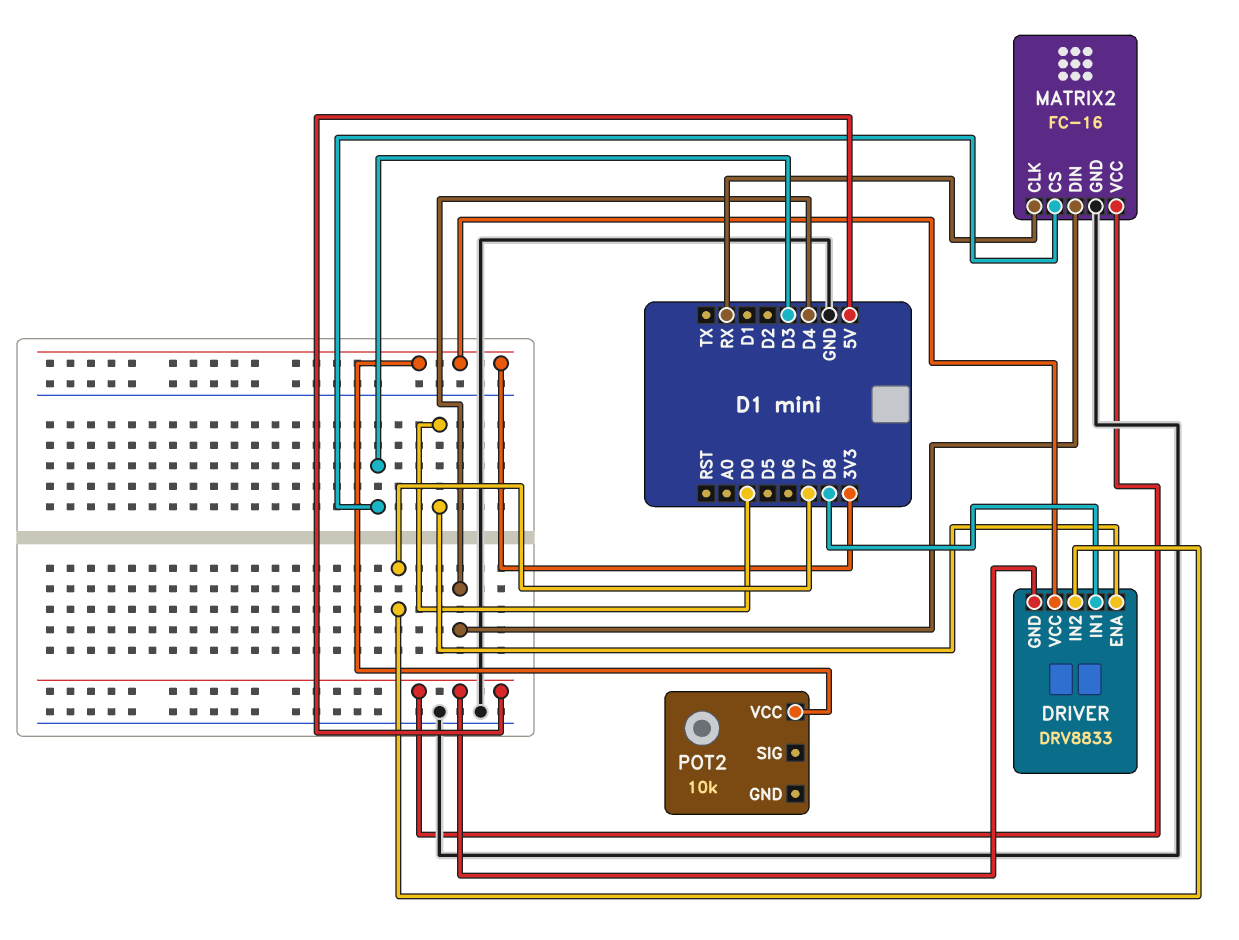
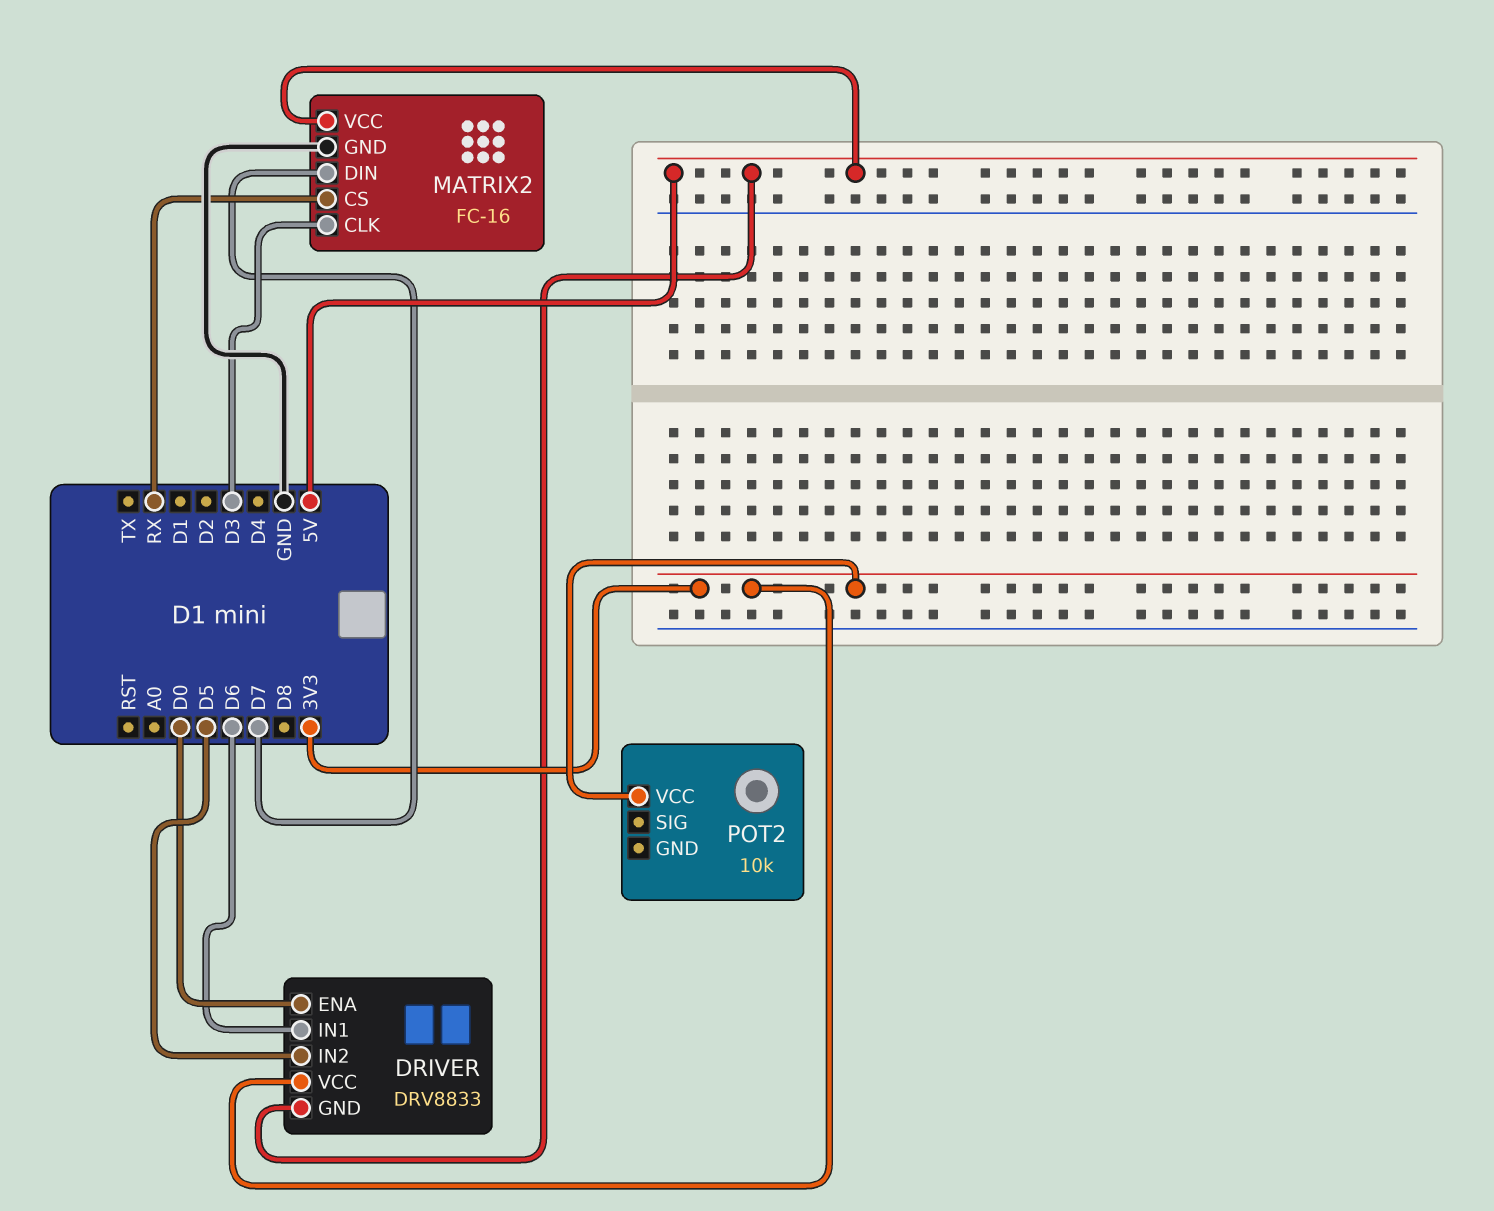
DRIVER pin IN1: D8 -> D6
DRIVER pin IN2: D7 -> D5
MATRIX2 pin CLK: RX -> D3
MATRIX2 pin CS: D3 -> RX
MATRIX2 pin DIN: D4 -> D7

